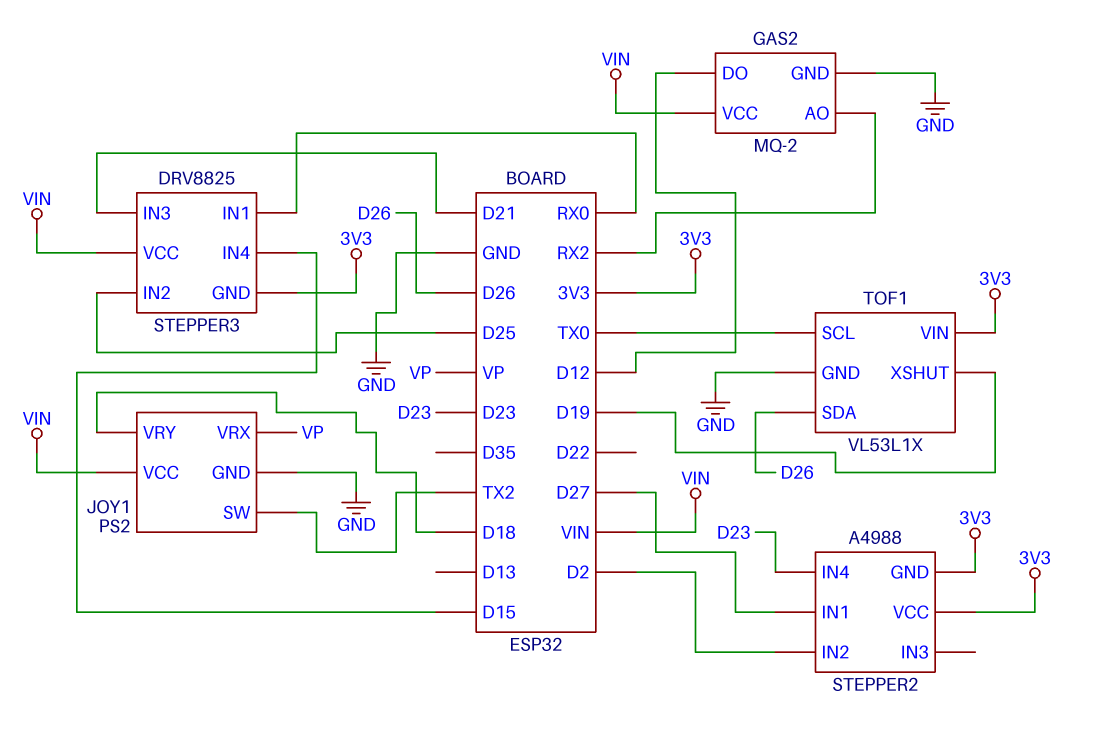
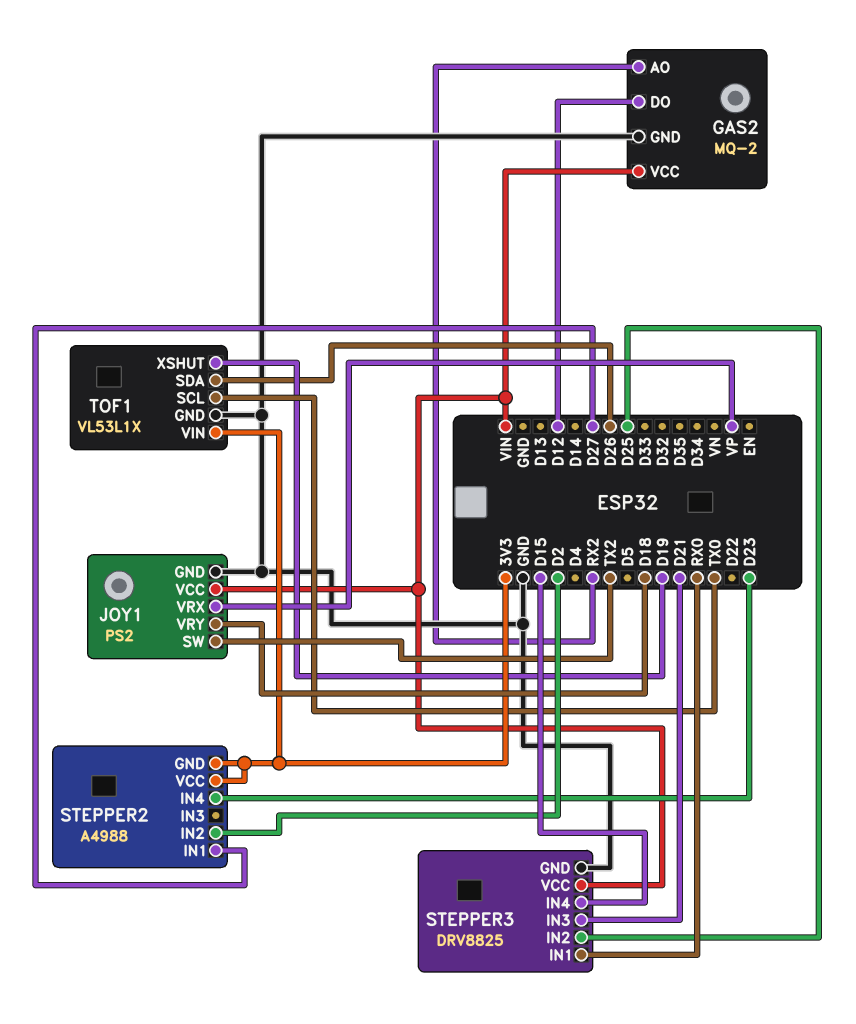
STEPPER3 pin GND: 3V3 -> GND

